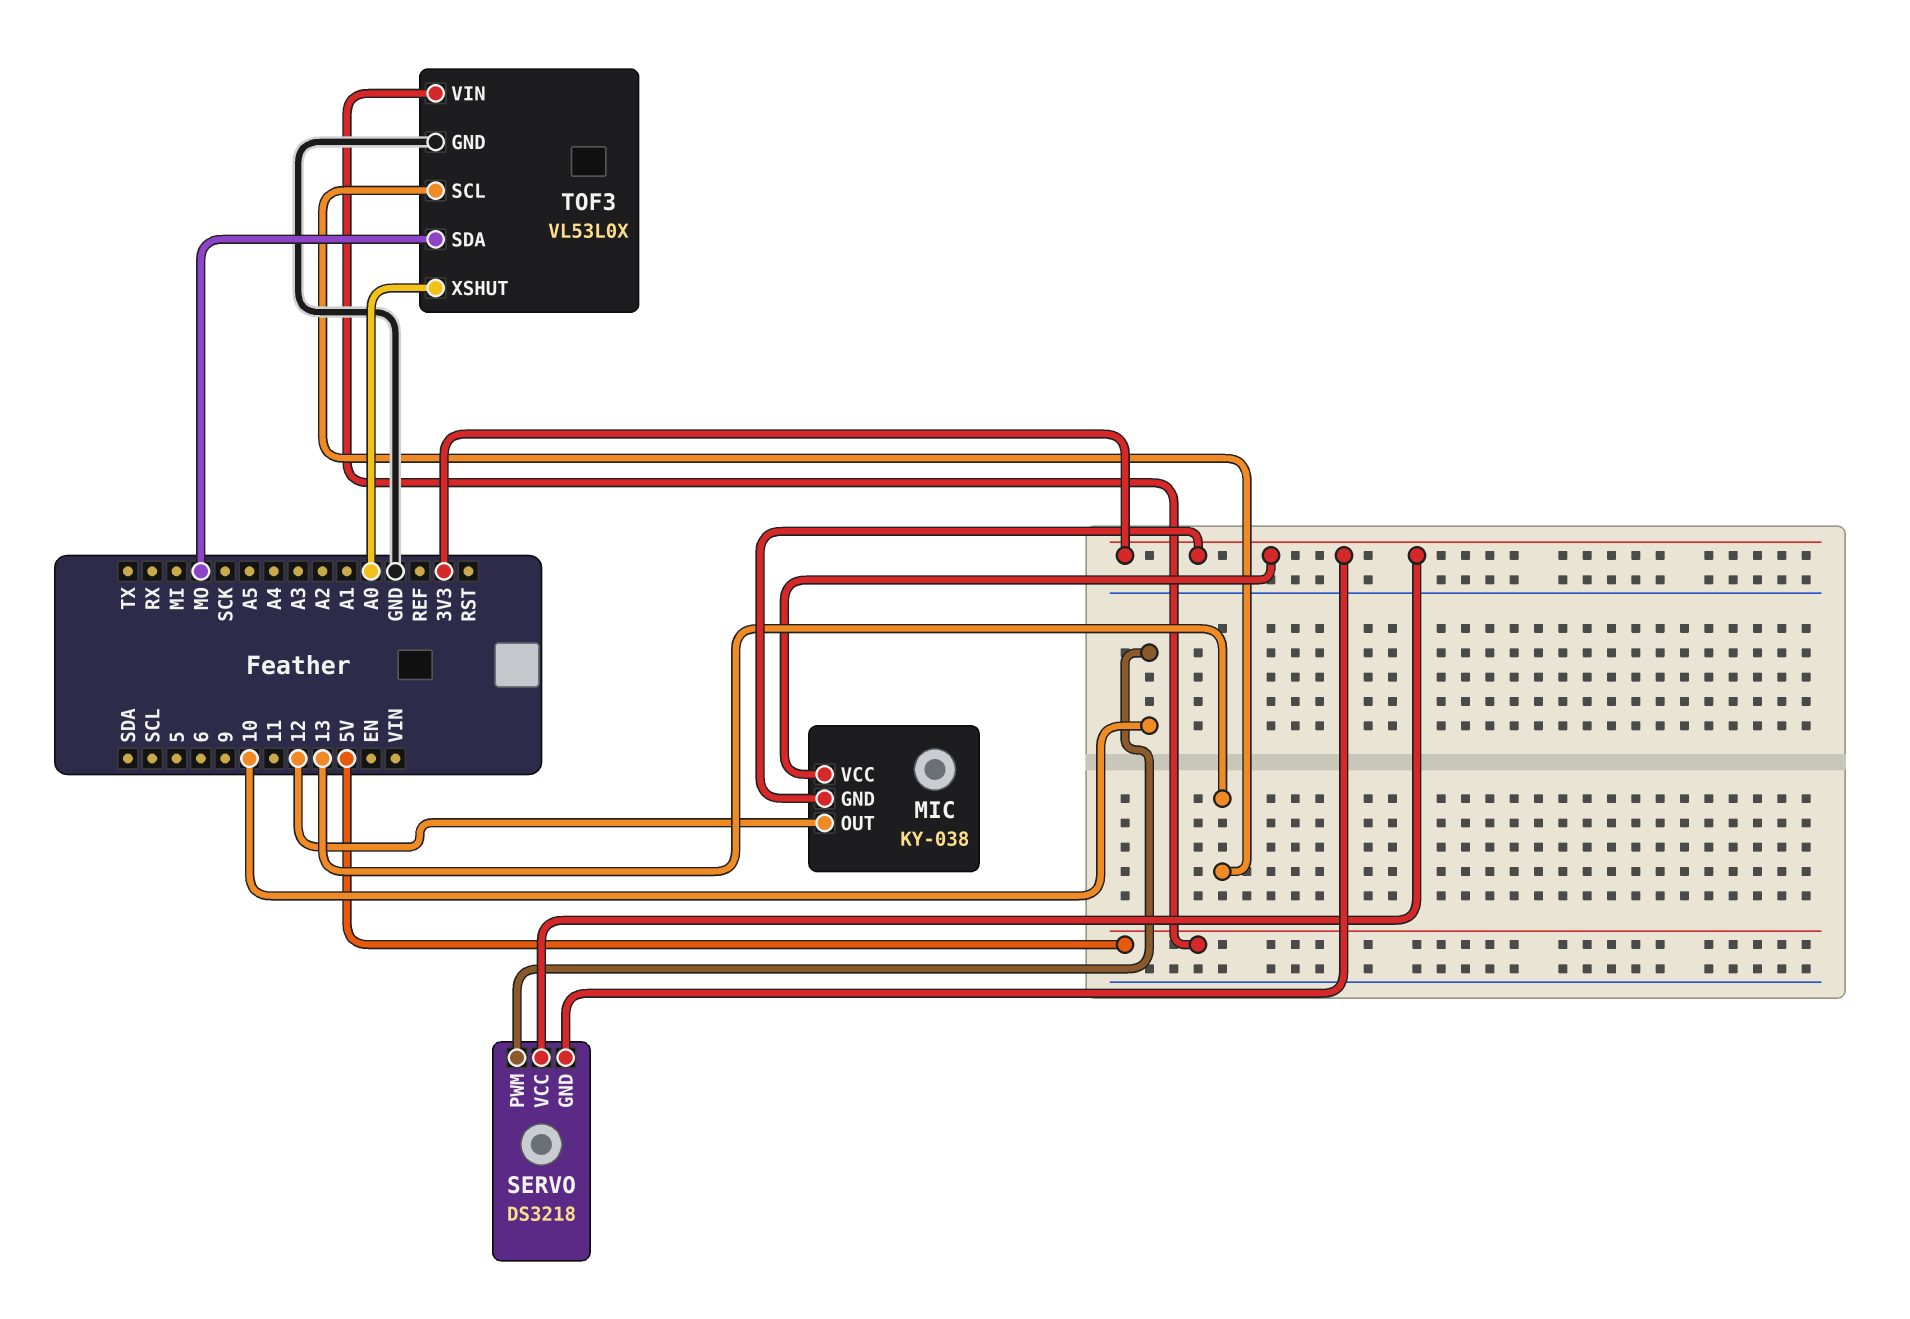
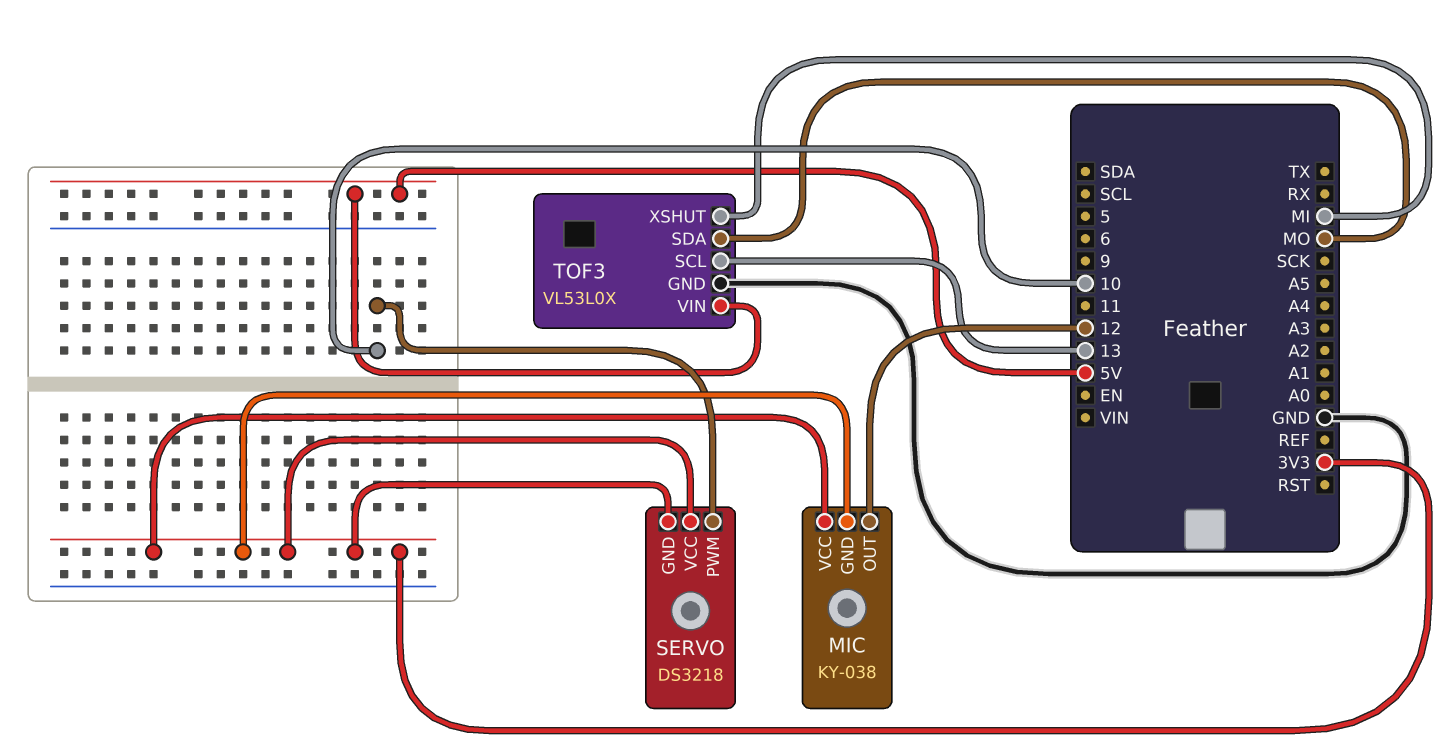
TOF3 pin XSHUT: A0 -> MI

